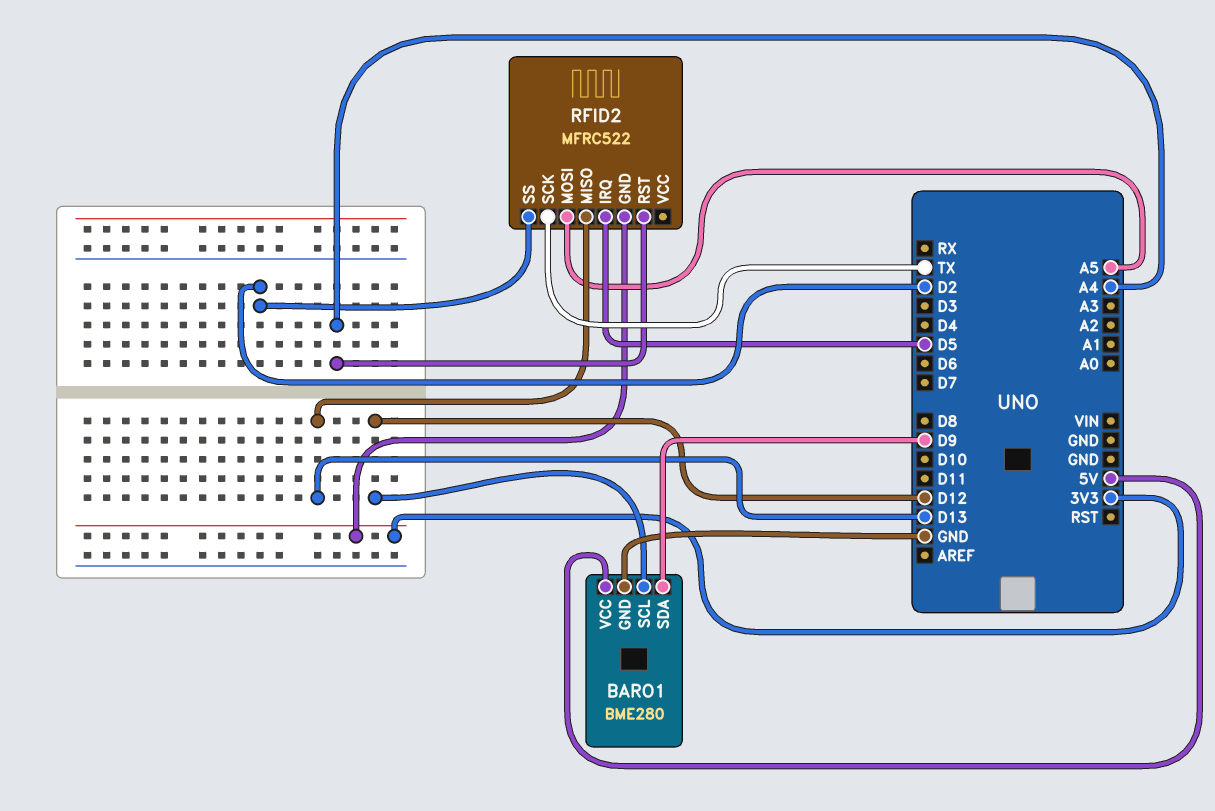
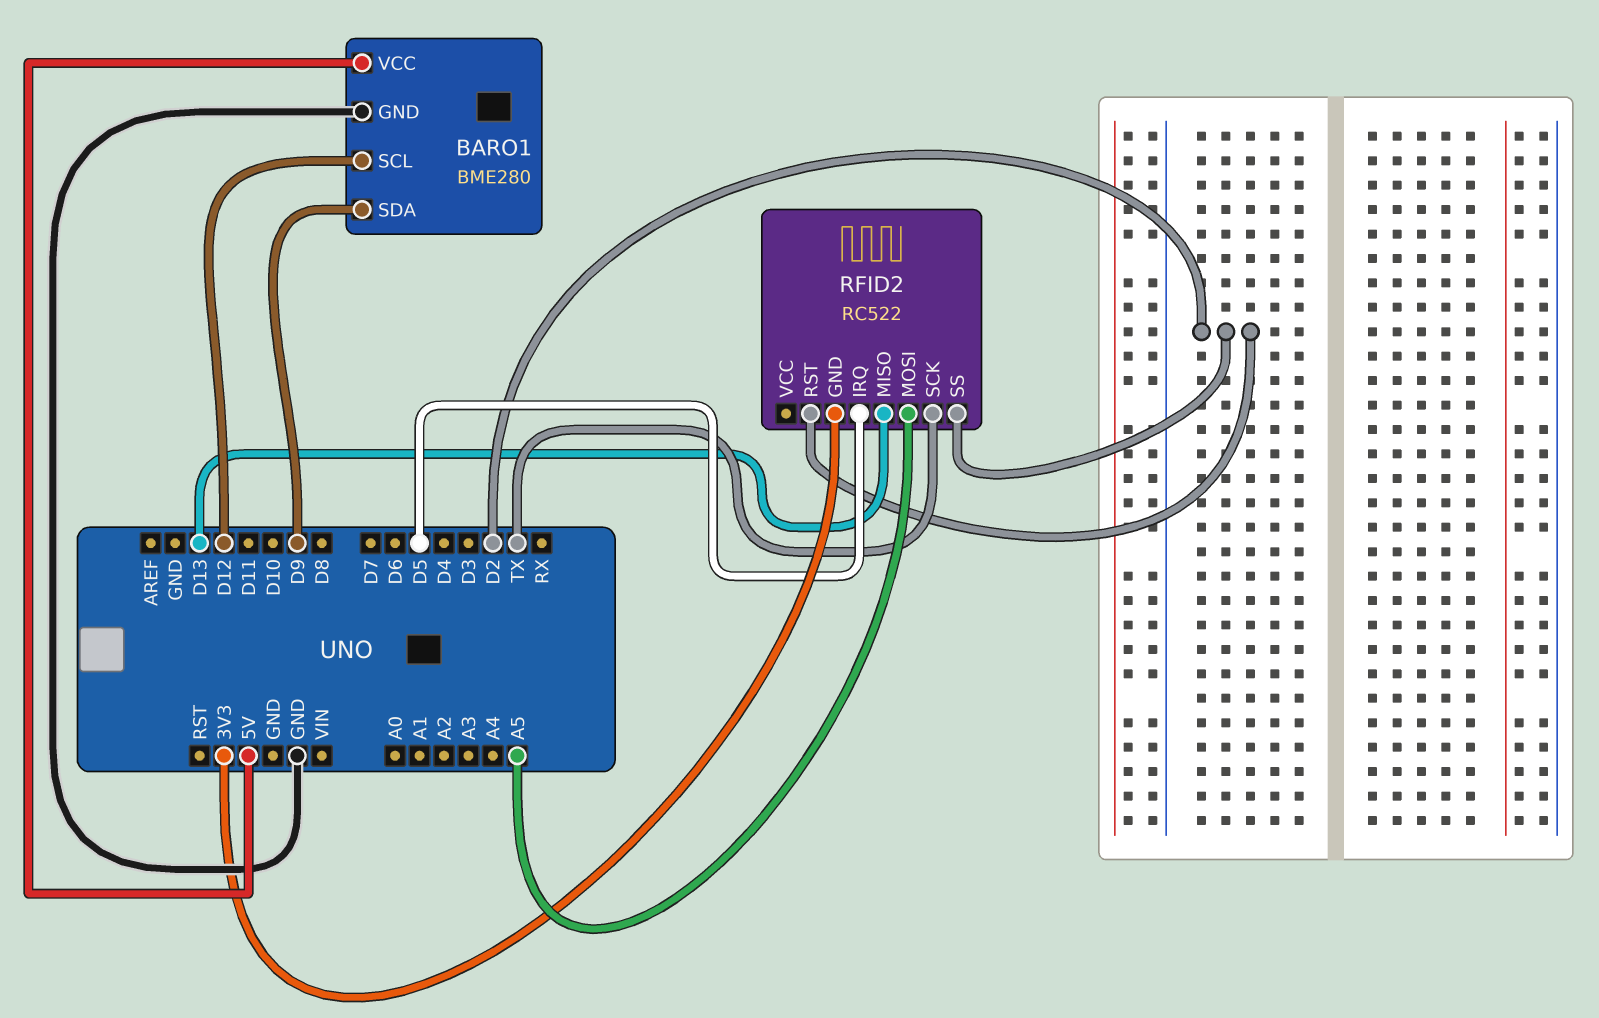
RFID2: MFRC522 -> RC522
RFID2 pin RST: A4 -> D2

